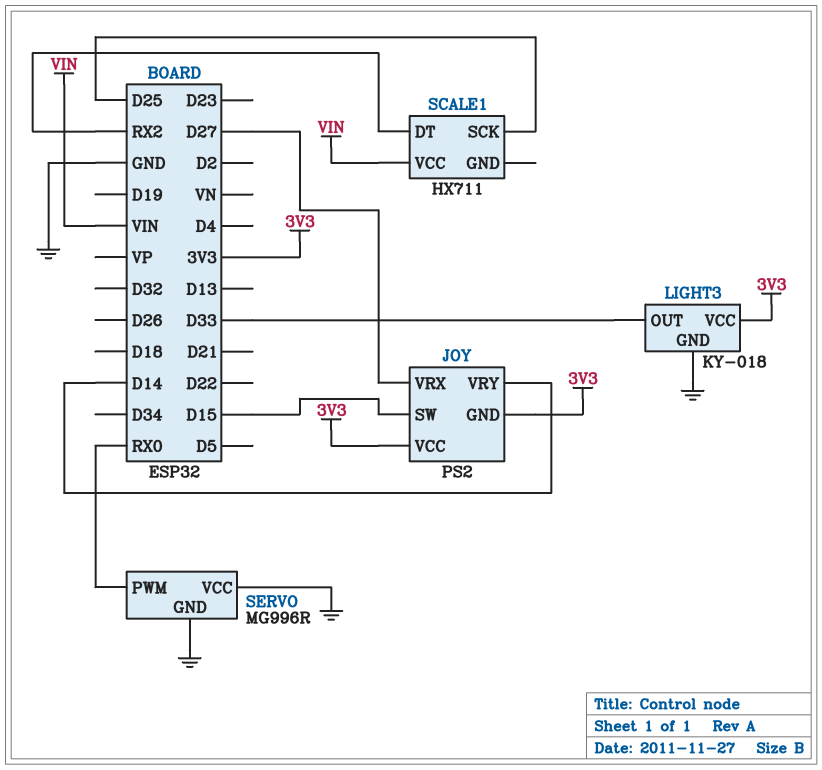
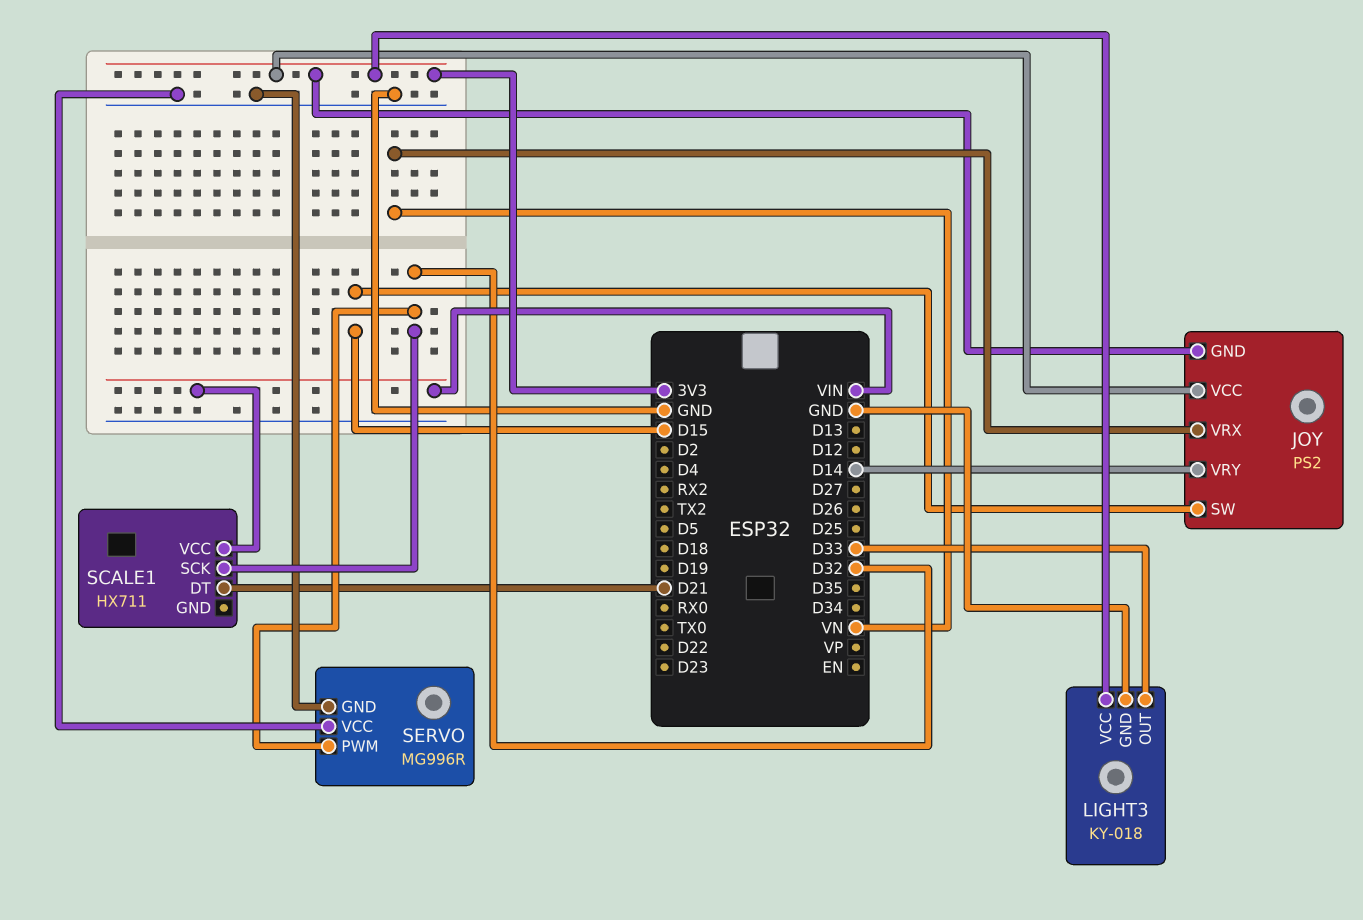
JOY pin VRX: D27 -> VN
SCALE1 pin DT: RX2 -> D21
SCALE1 pin SCK: D25 -> D32
SERVO pin PWM: RX0 -> D32

